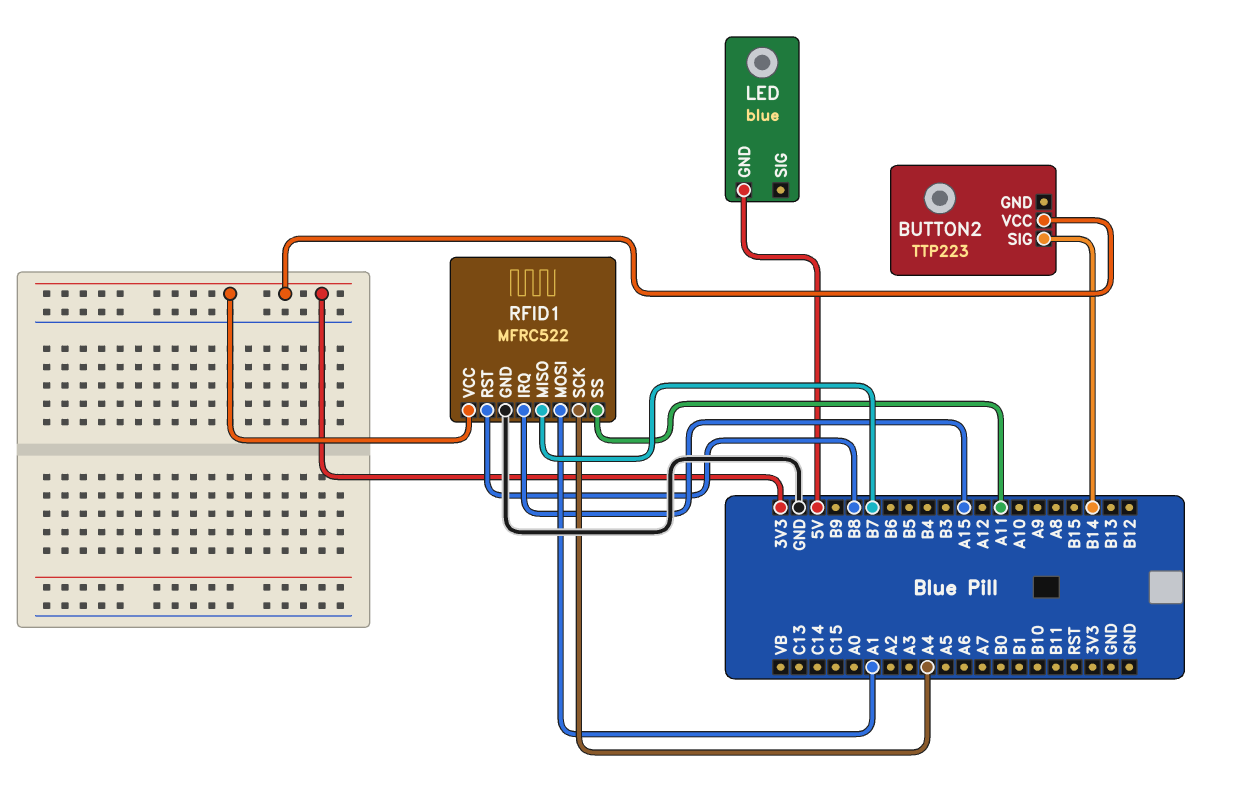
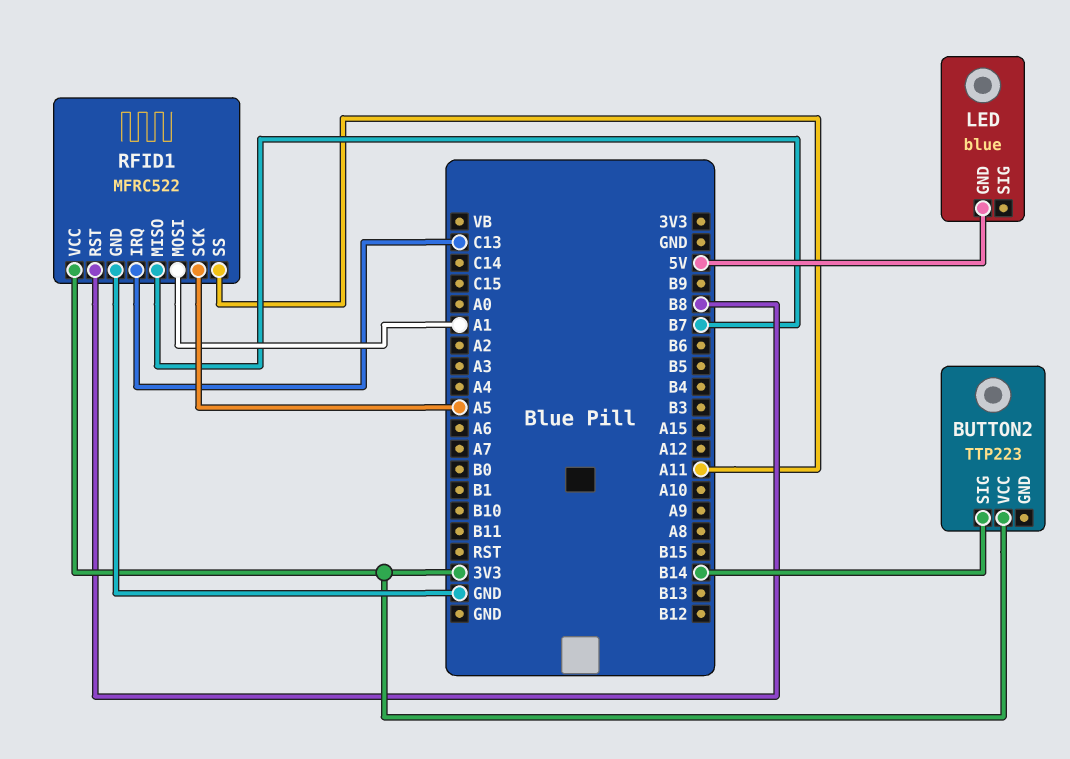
RFID1 pin IRQ: A15 -> C13
RFID1 pin SCK: A4 -> A5

